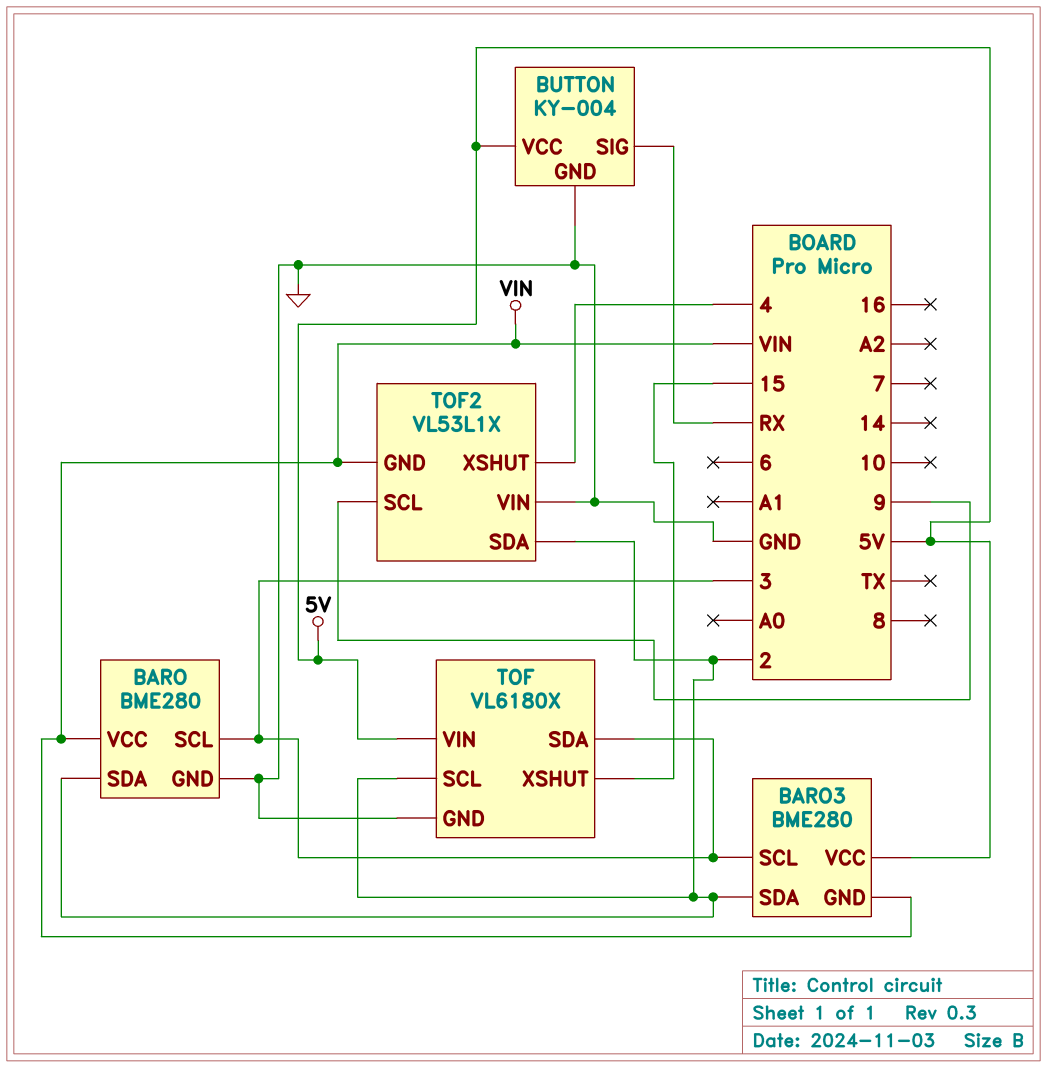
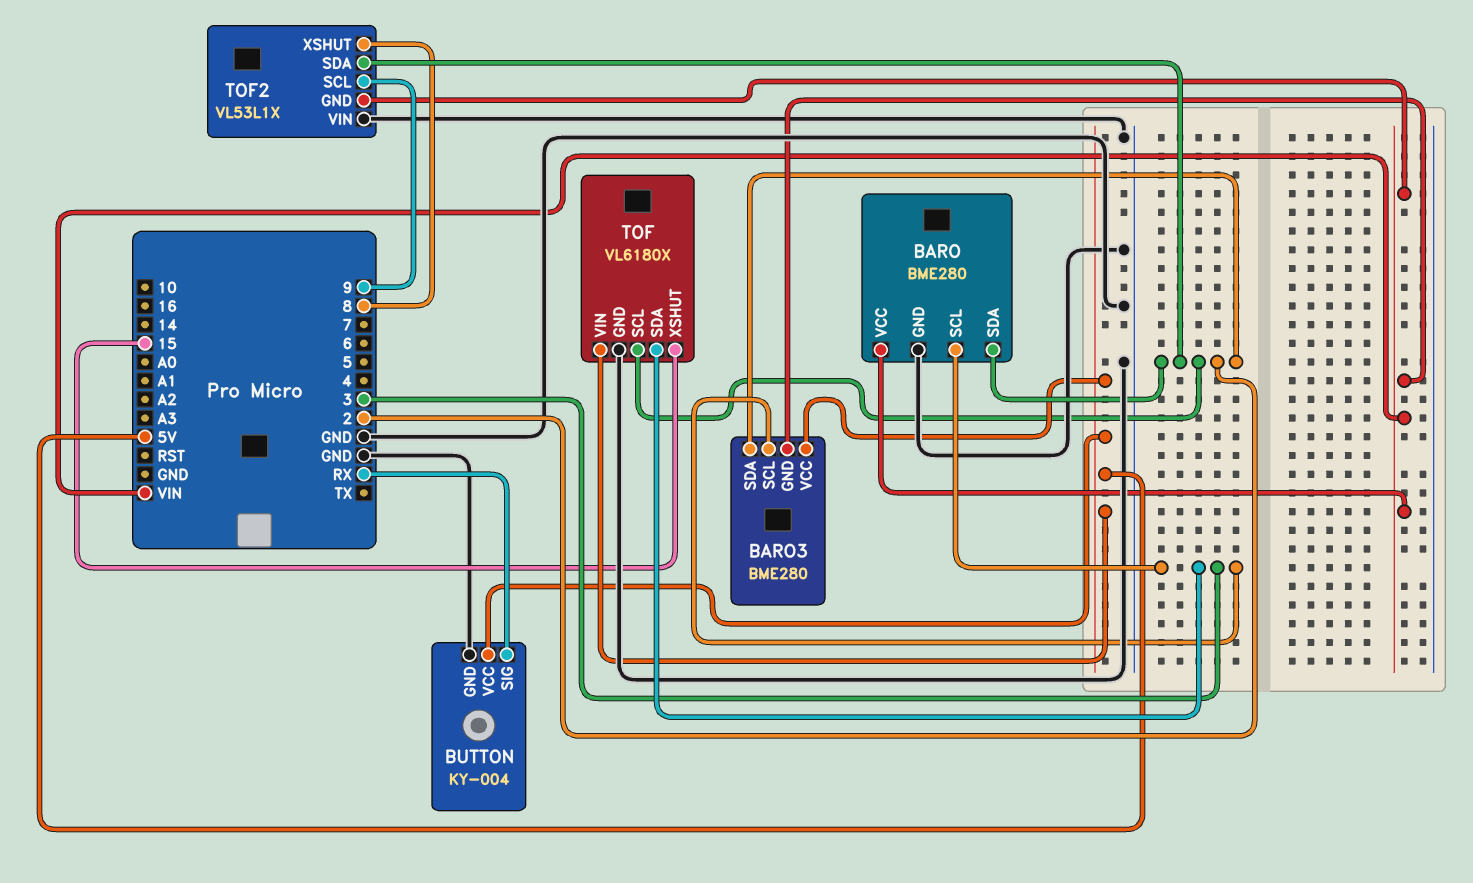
TOF2 pin XSHUT: 4 -> 8

